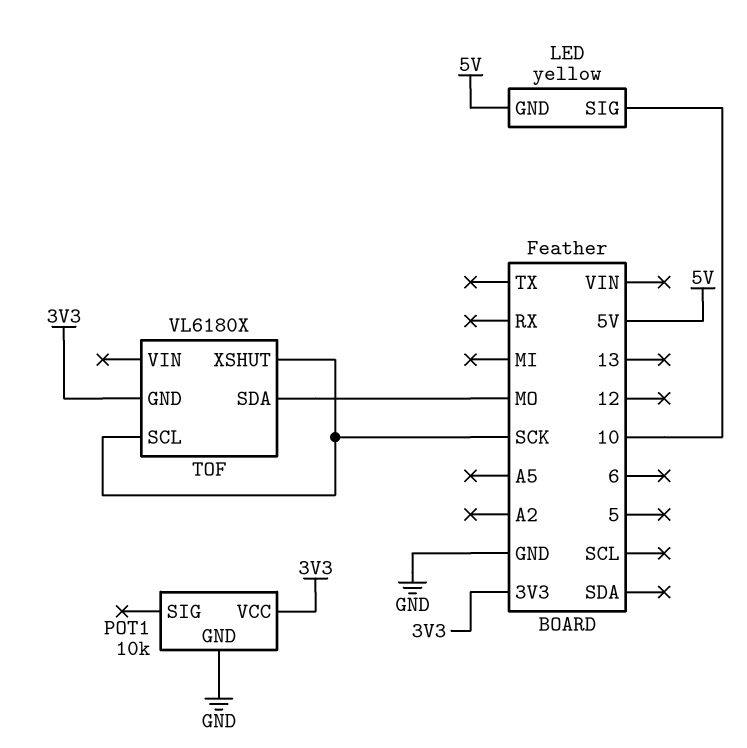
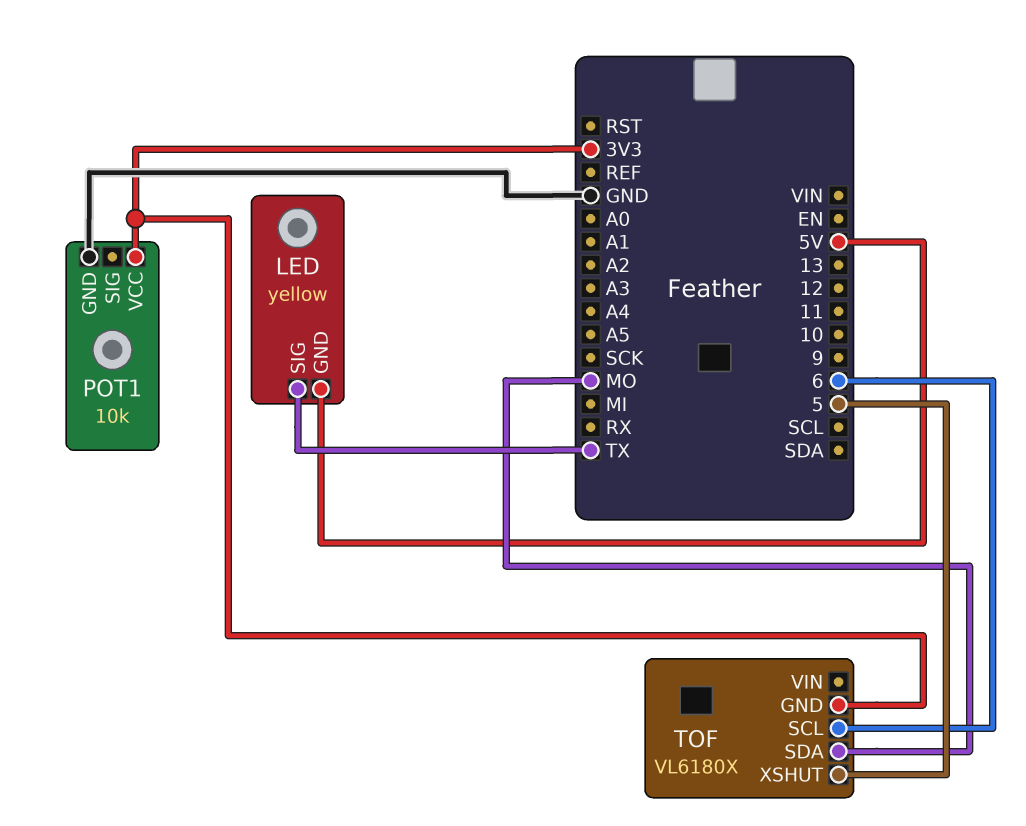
LED pin SIG: 10 -> TX
TOF pin SCL: SCK -> 6
TOF pin XSHUT: SCK -> 5

